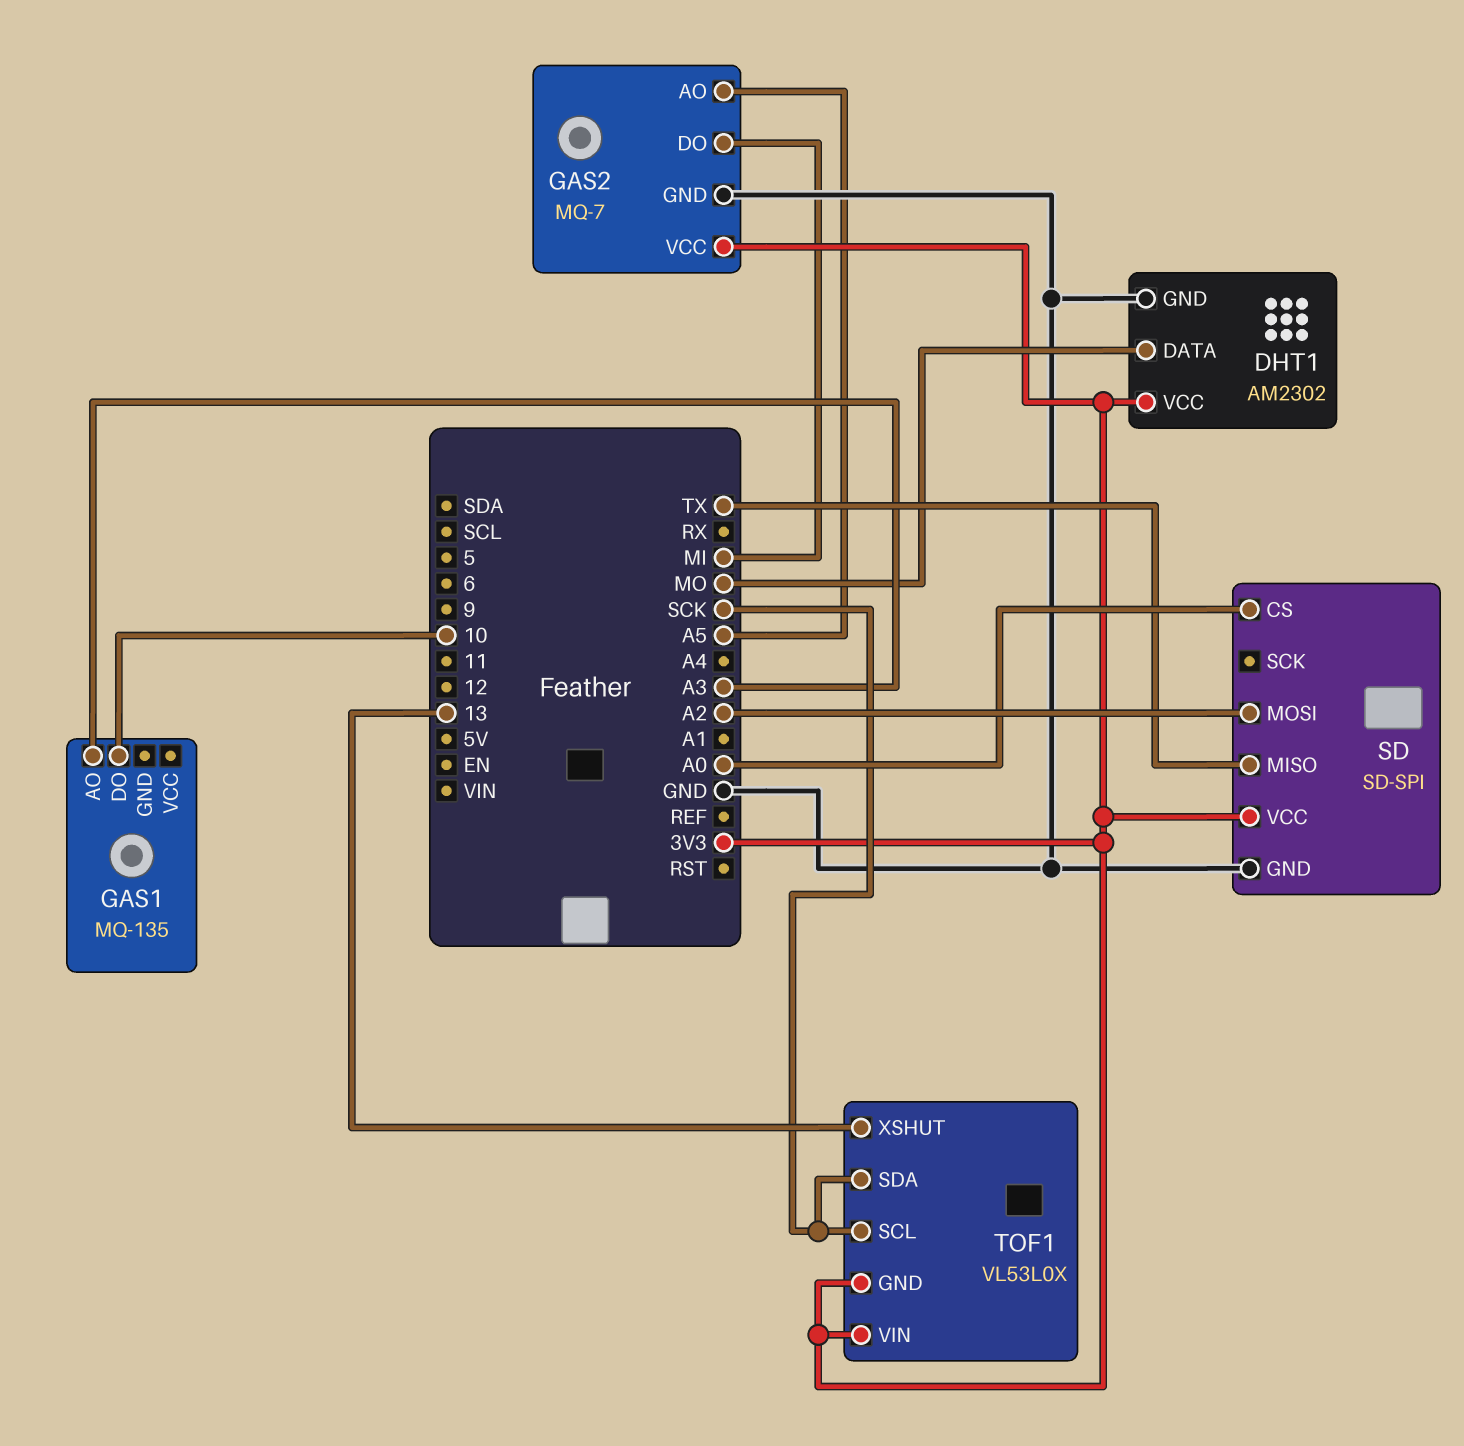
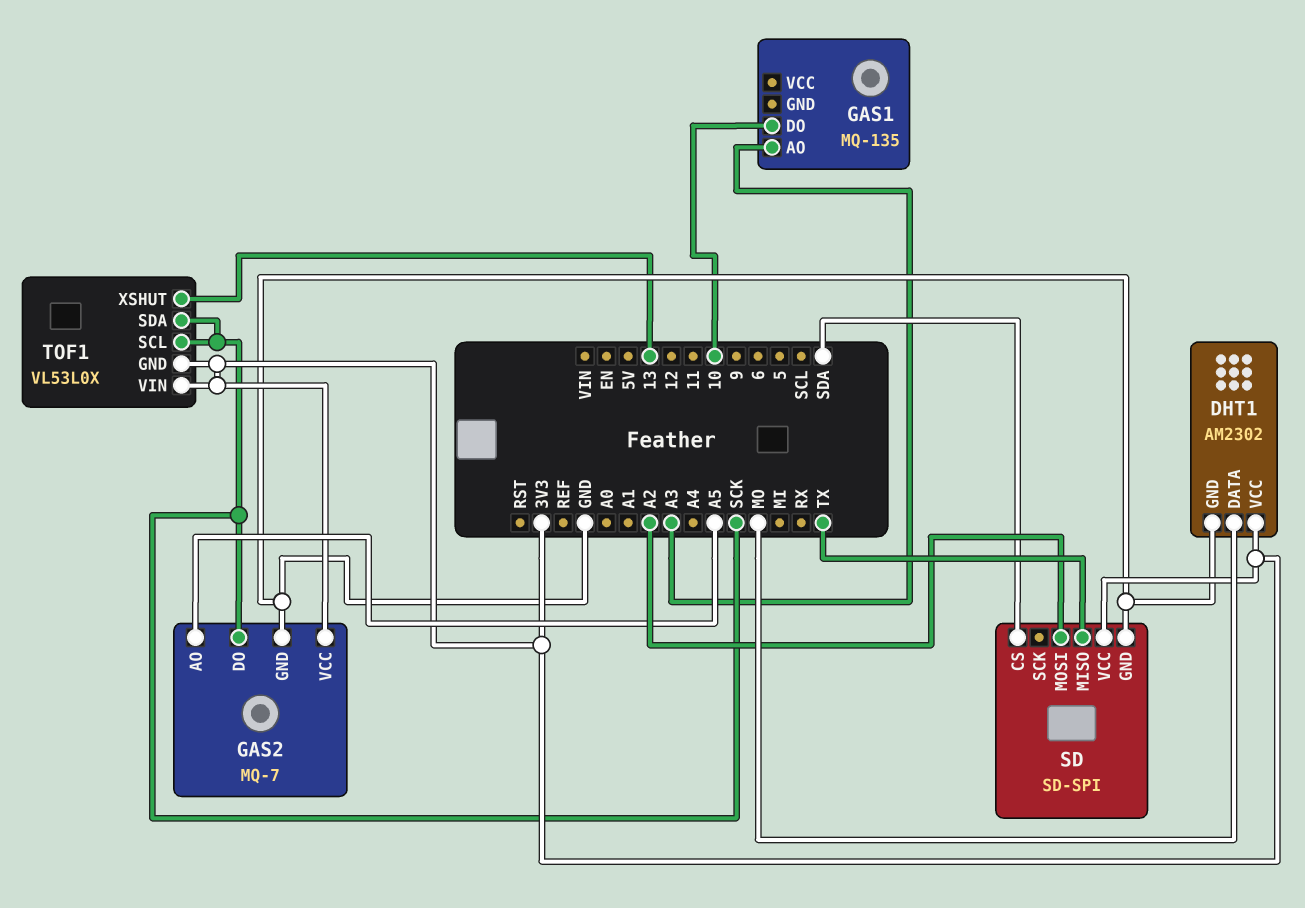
GAS2 pin DO: MI -> SCK
SD pin CS: A0 -> SDA

